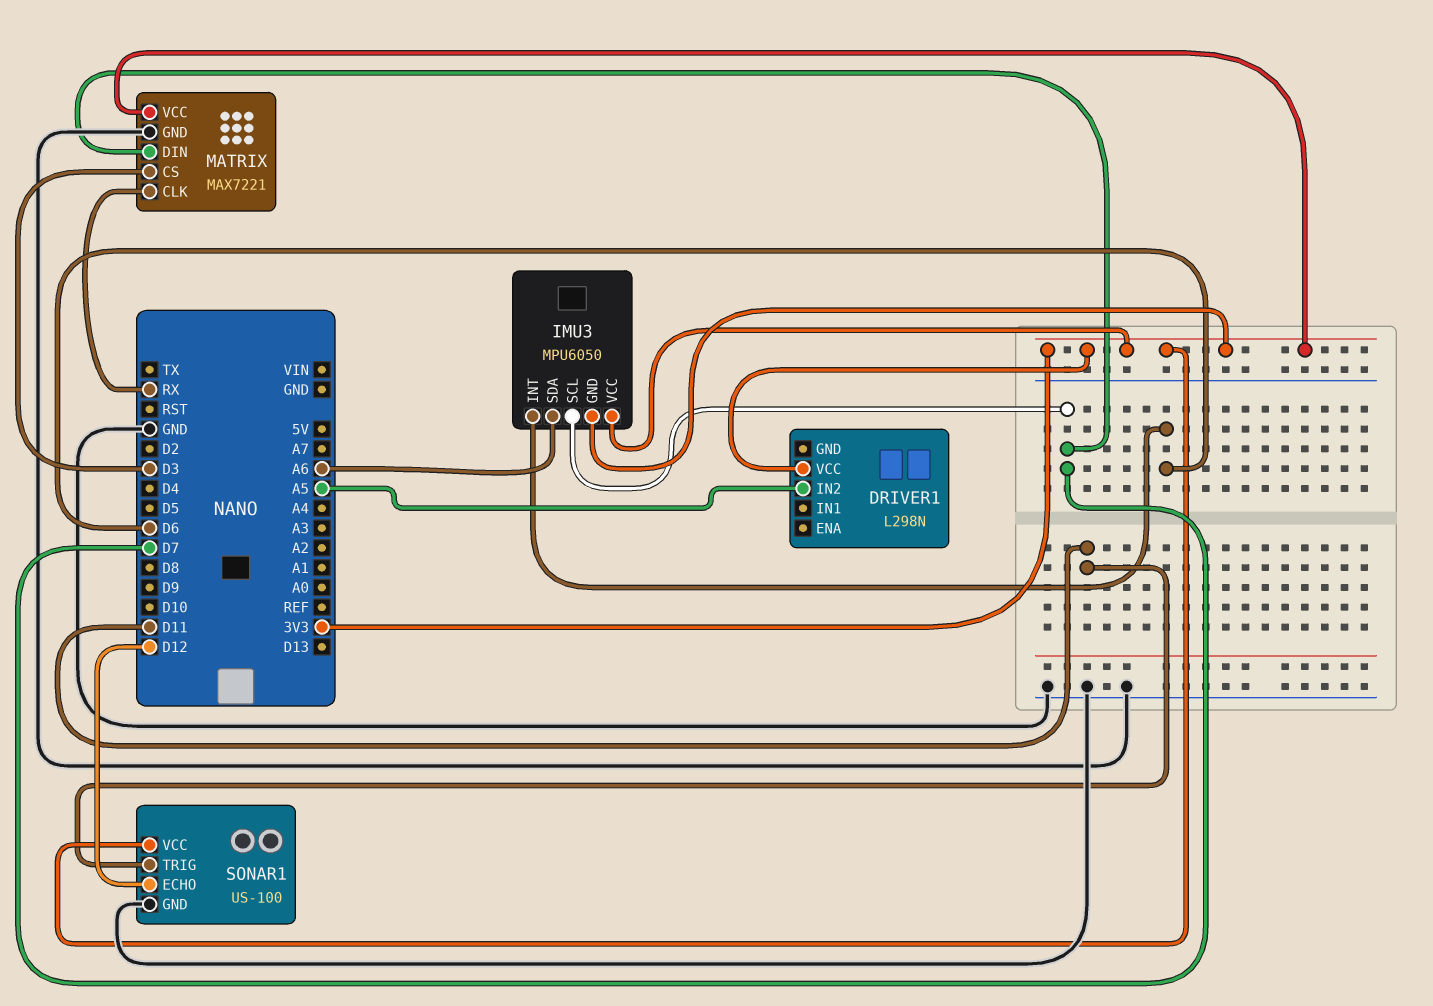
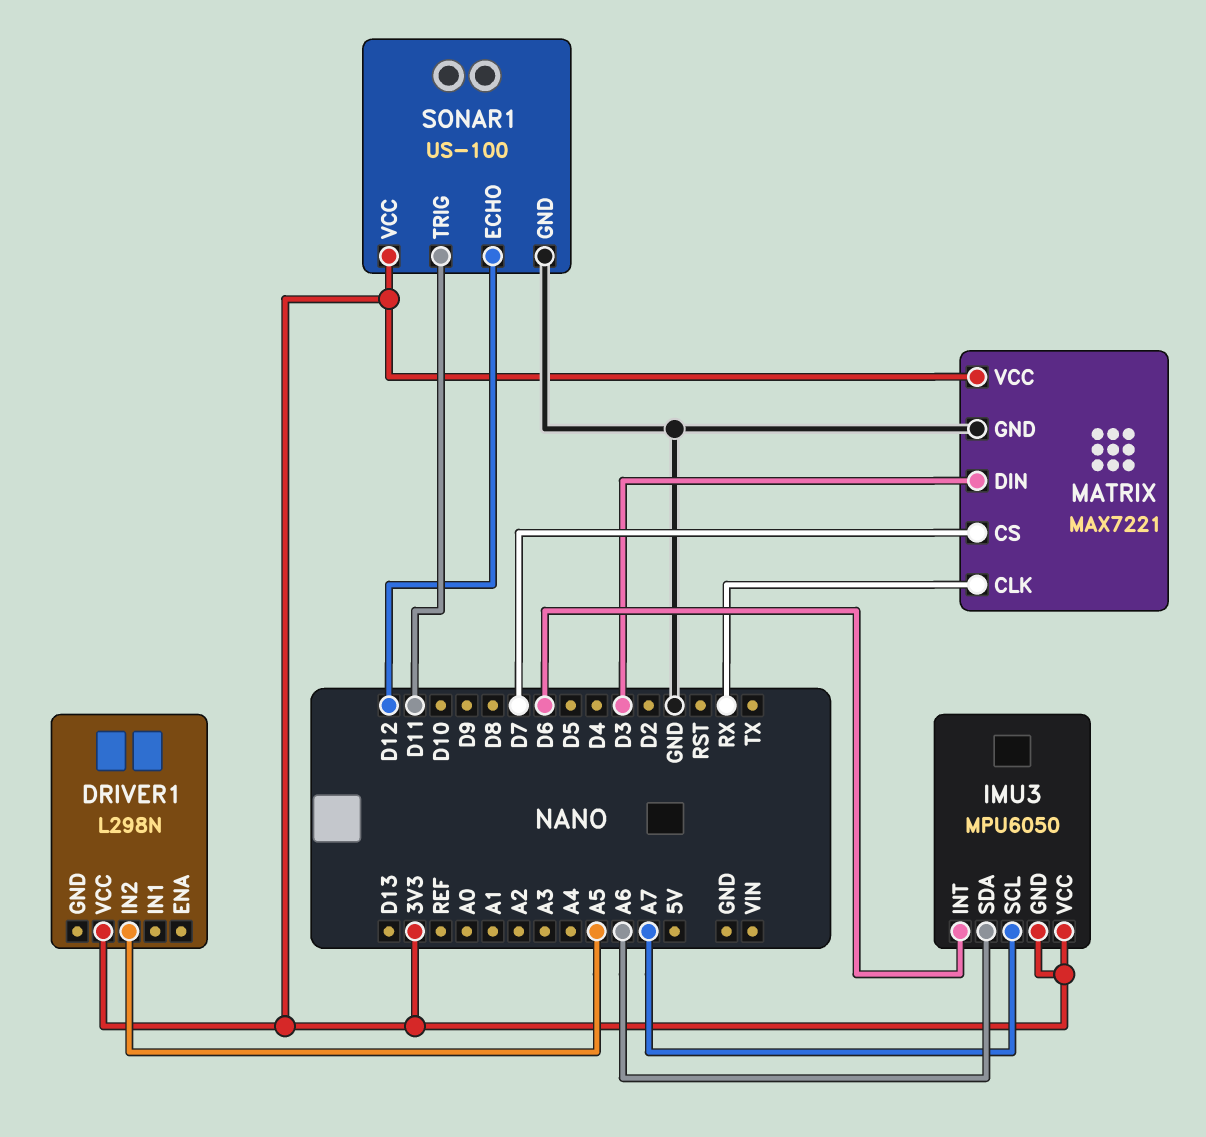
IMU3 pin SCL: D7 -> A7
MATRIX pin CS: D3 -> D7
MATRIX pin DIN: D7 -> D3

